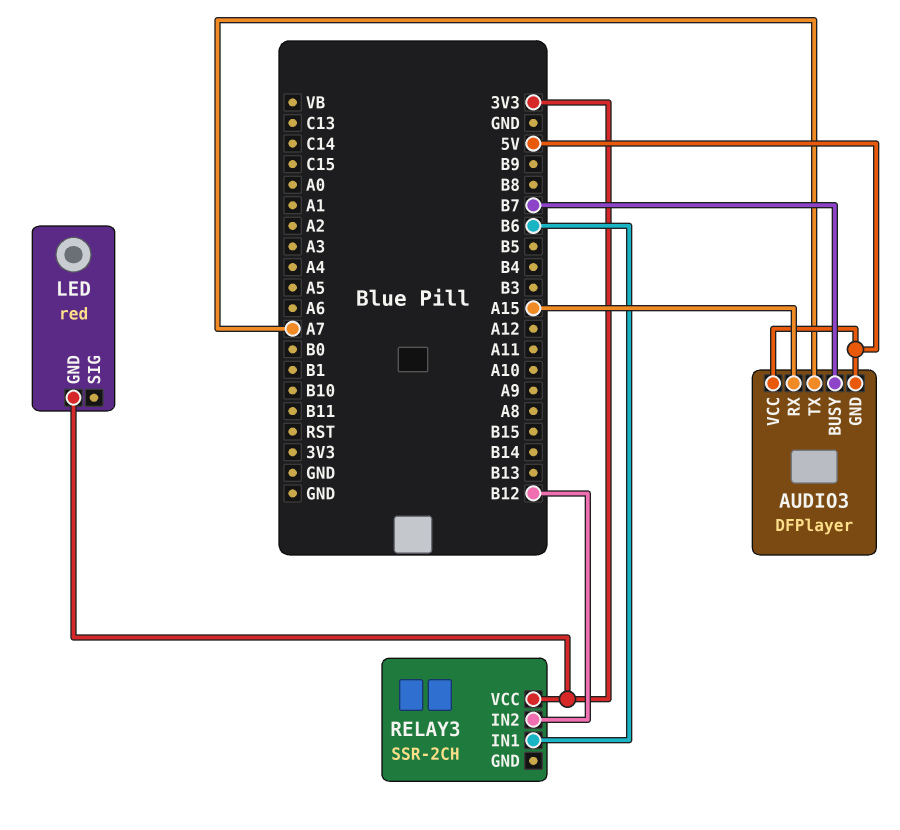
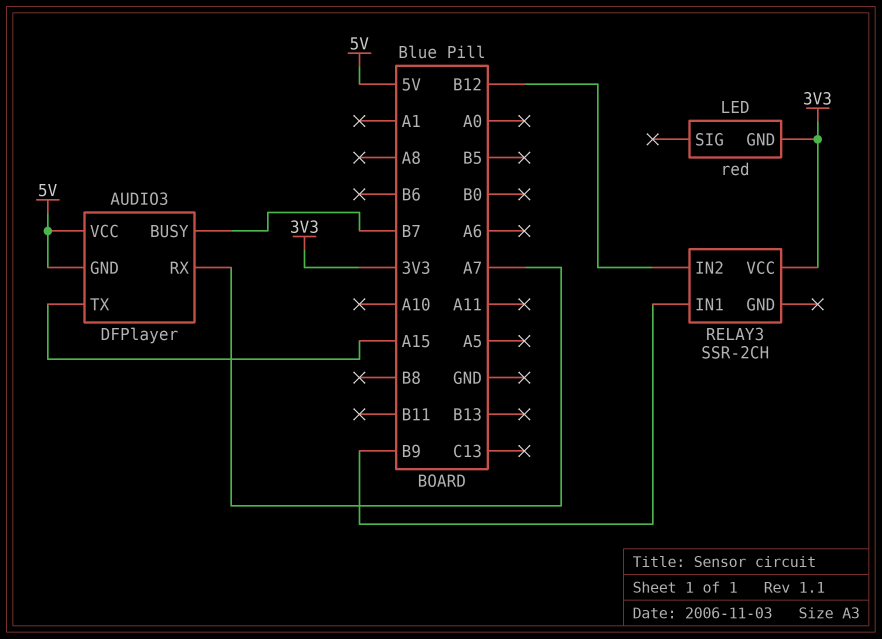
AUDIO3 pin RX: A15 -> A7
AUDIO3 pin TX: A7 -> A15
RELAY3 pin IN1: B6 -> B9

